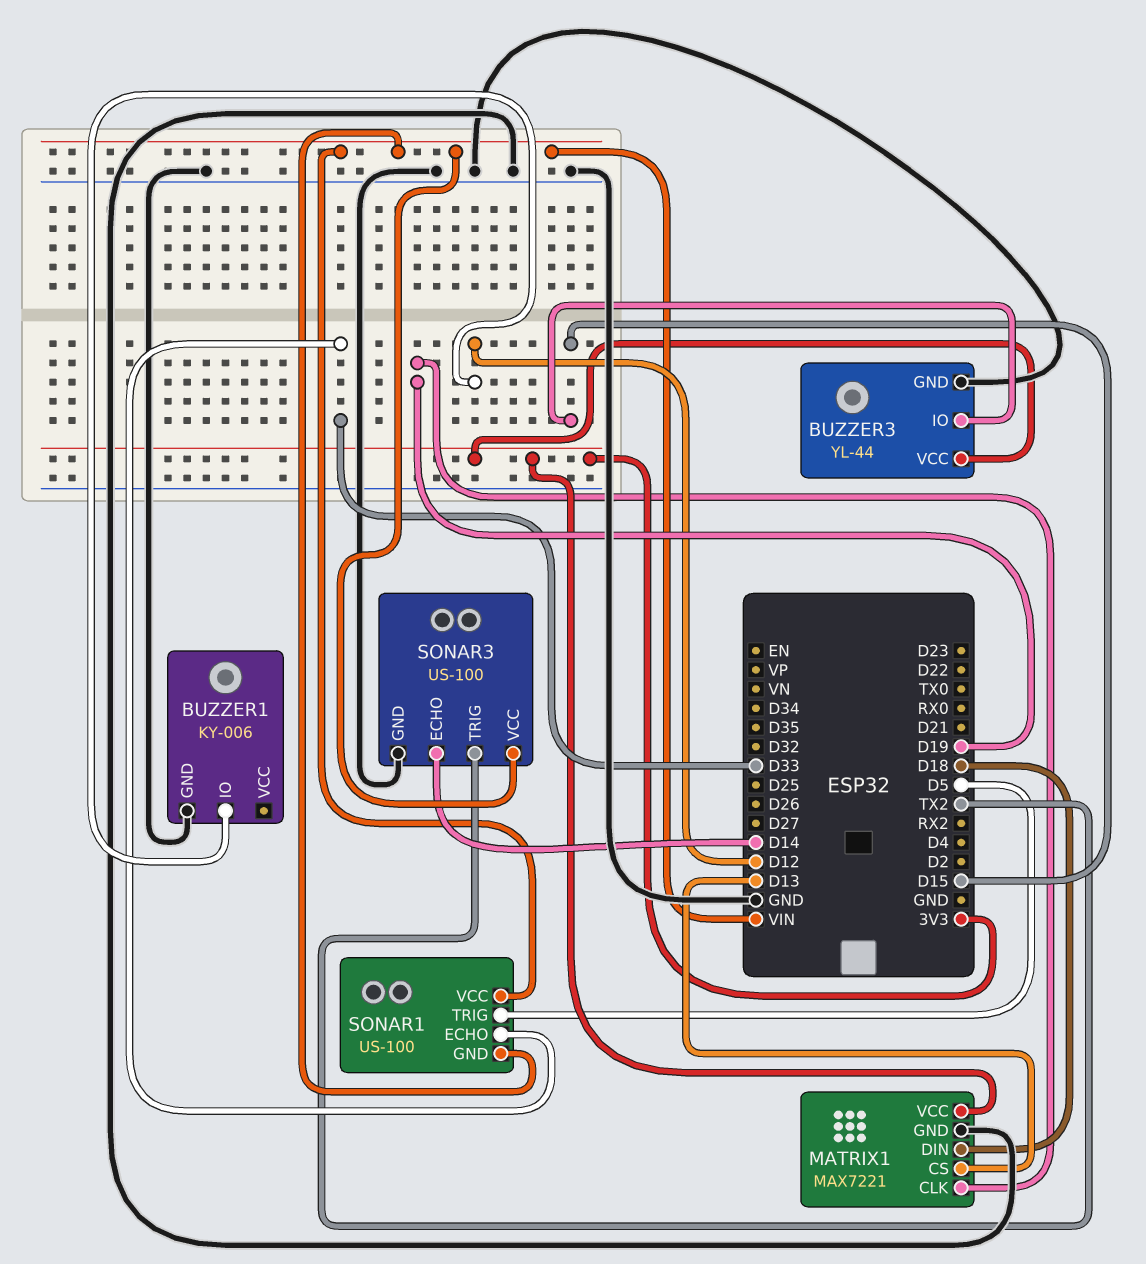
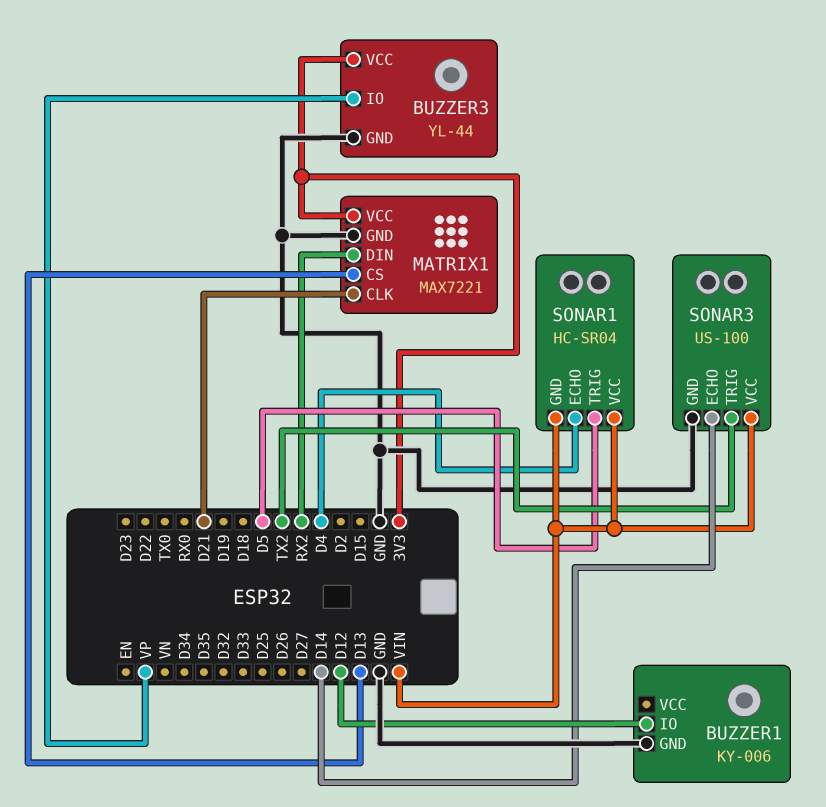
BUZZER3 pin IO: D15 -> VP
MATRIX1 pin CLK: D19 -> D21
MATRIX1 pin DIN: D18 -> RX2
SONAR1: US-100 -> HC-SR04
SONAR1 pin ECHO: D33 -> D4

